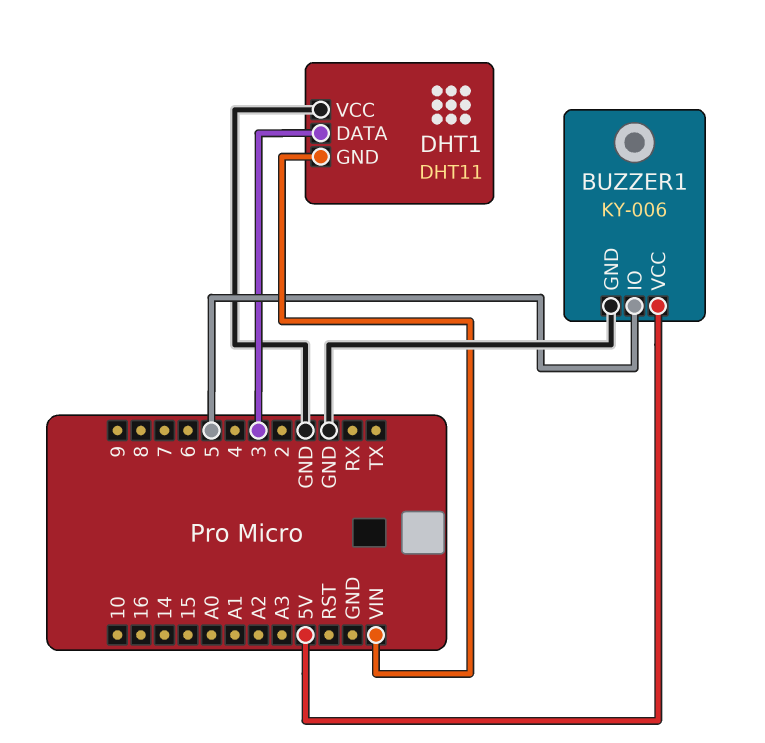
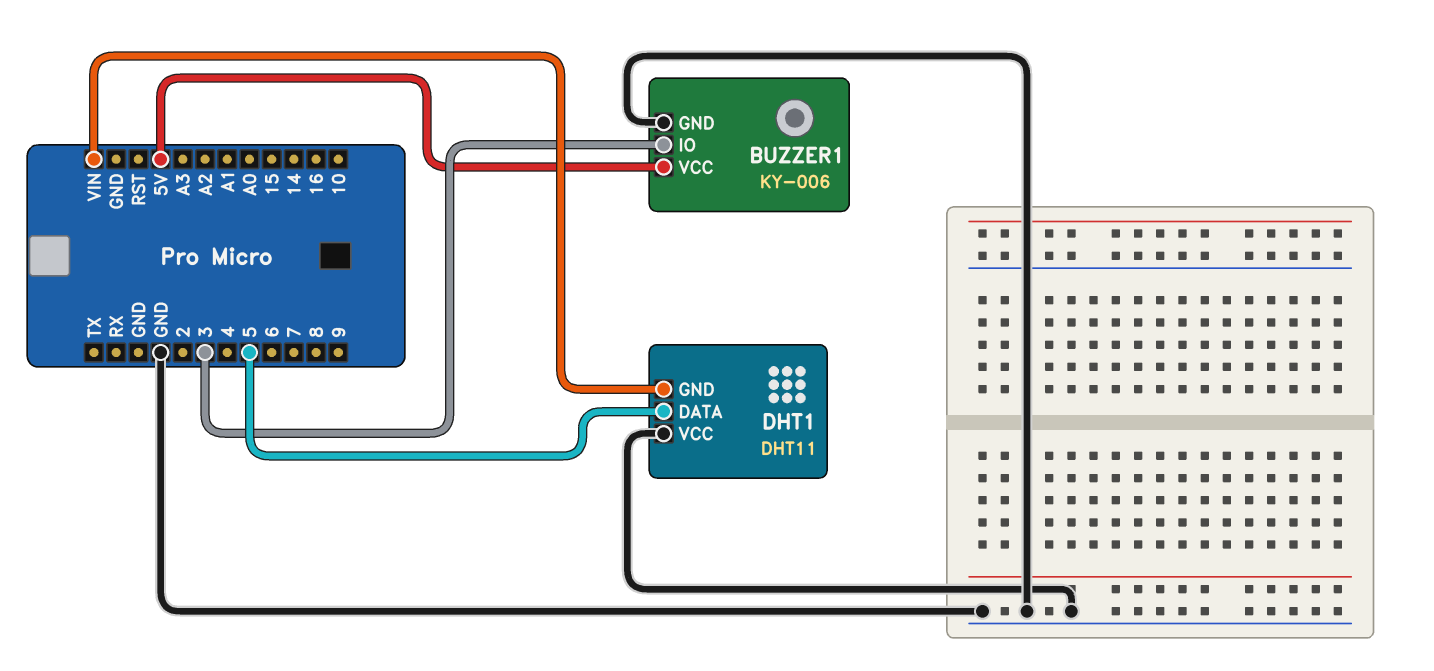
BUZZER1 pin IO: 5 -> 3
DHT1 pin DATA: 3 -> 5

